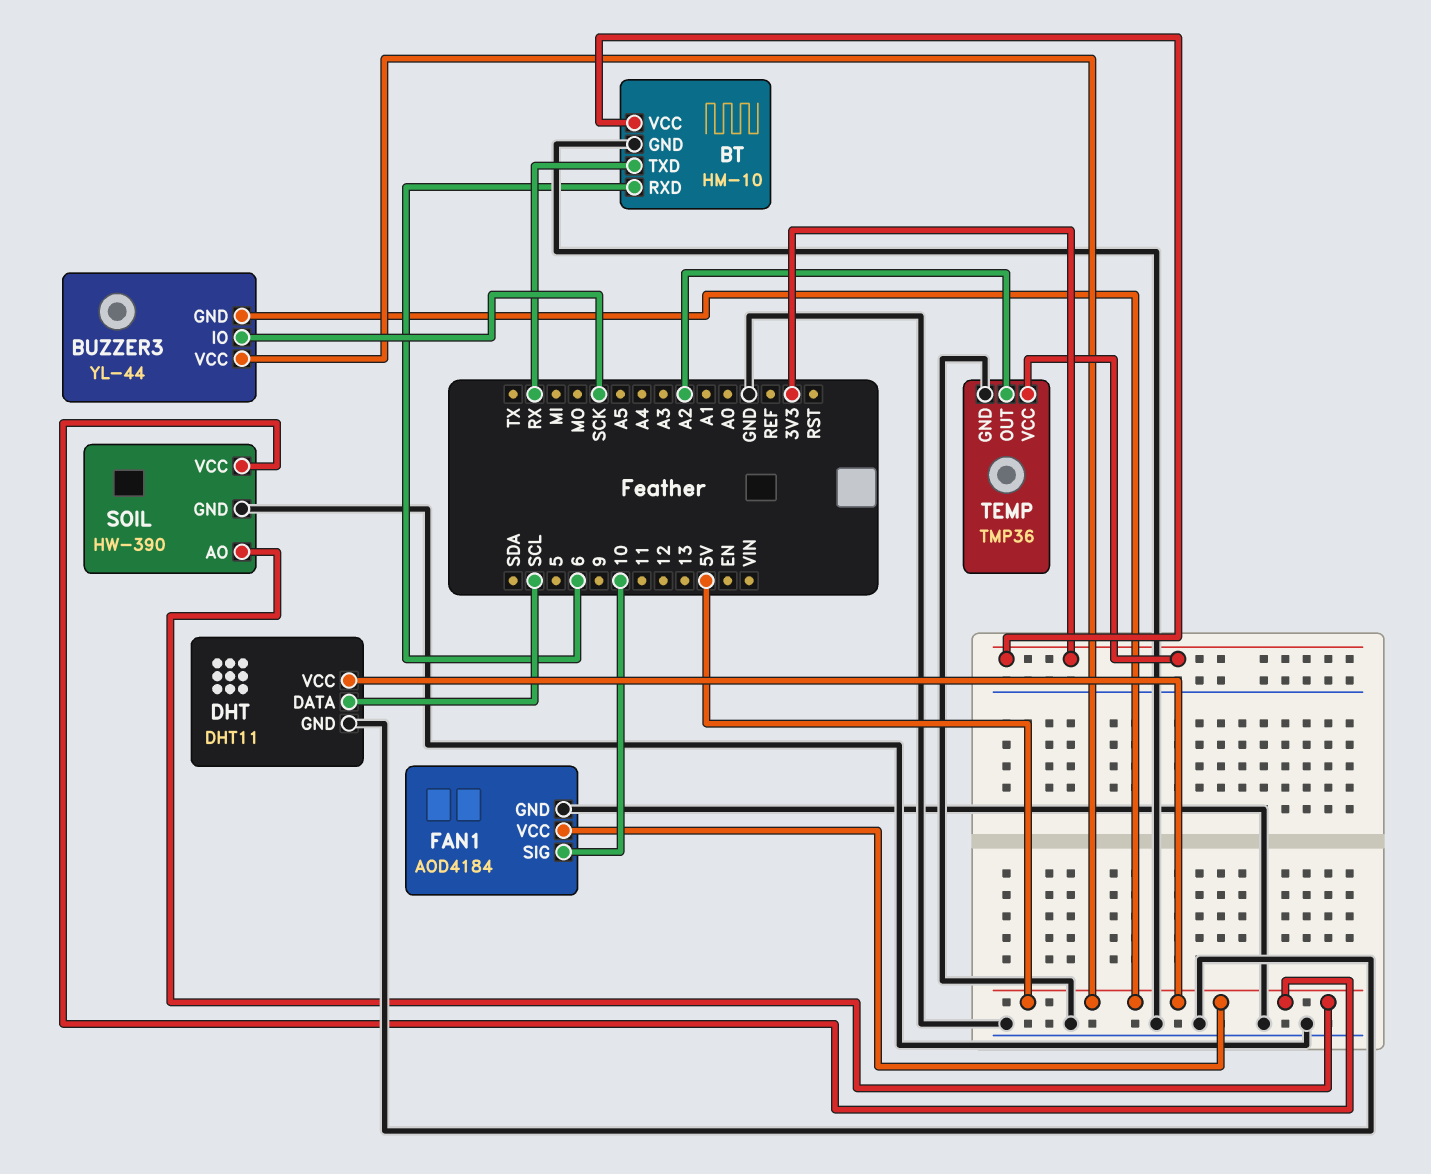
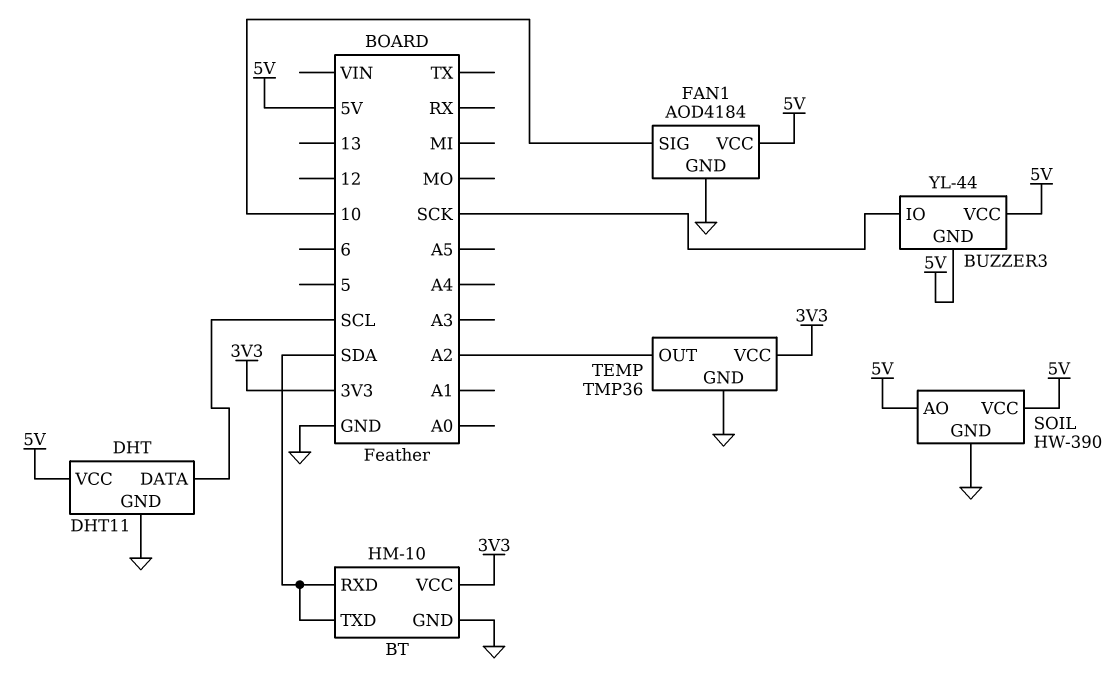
BT pin RXD: 6 -> SDA
BT pin TXD: RX -> SDA

